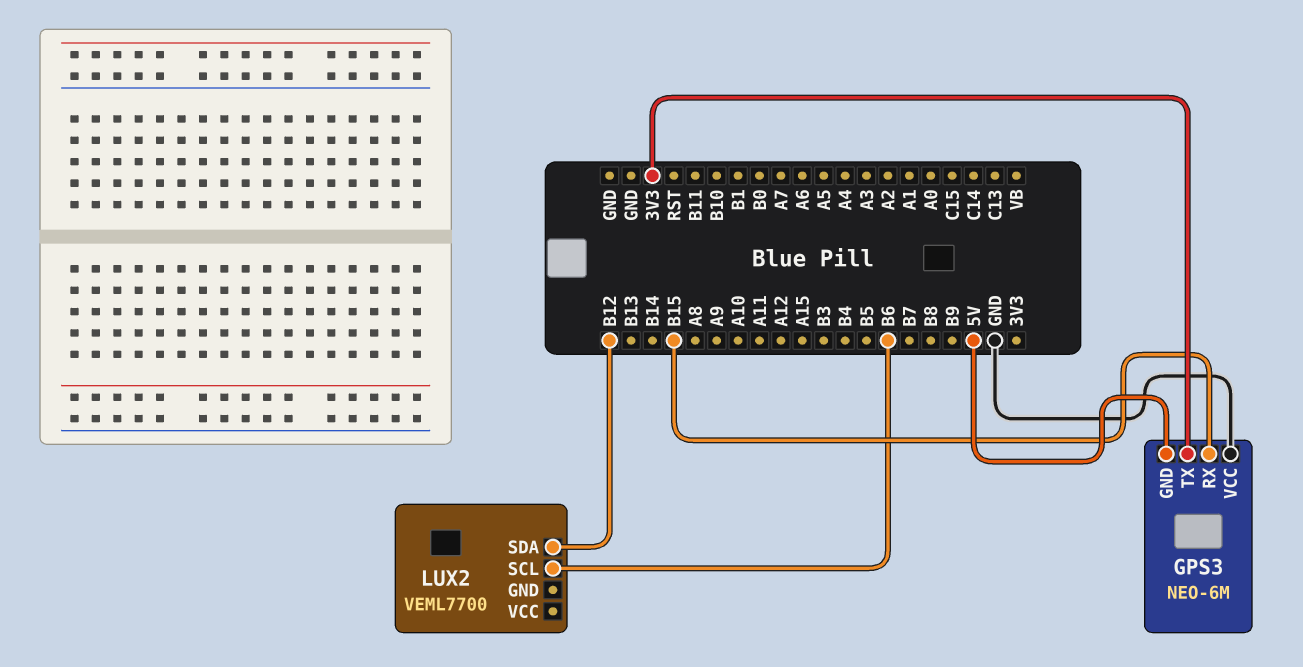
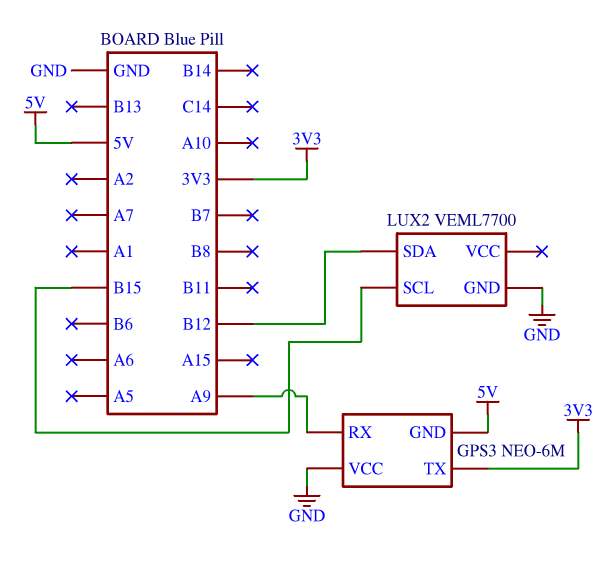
GPS3 pin RX: B15 -> A9
LUX2 pin GND: none -> GND
LUX2 pin SCL: B6 -> B15

